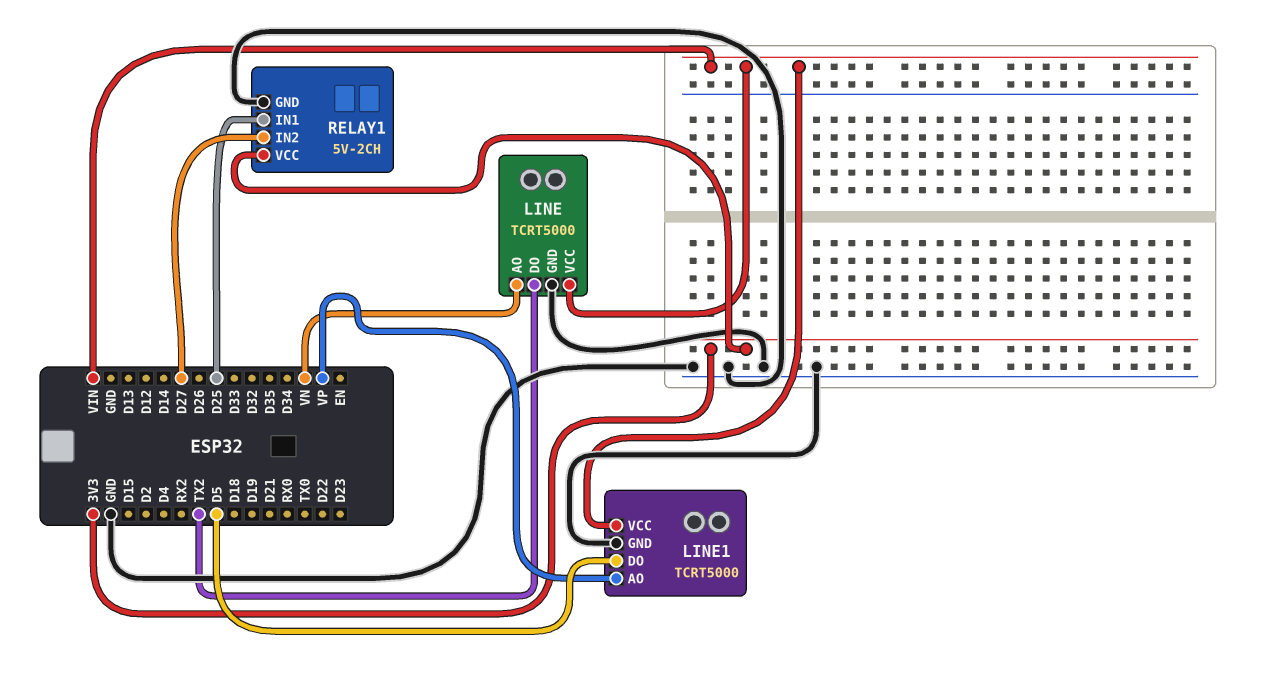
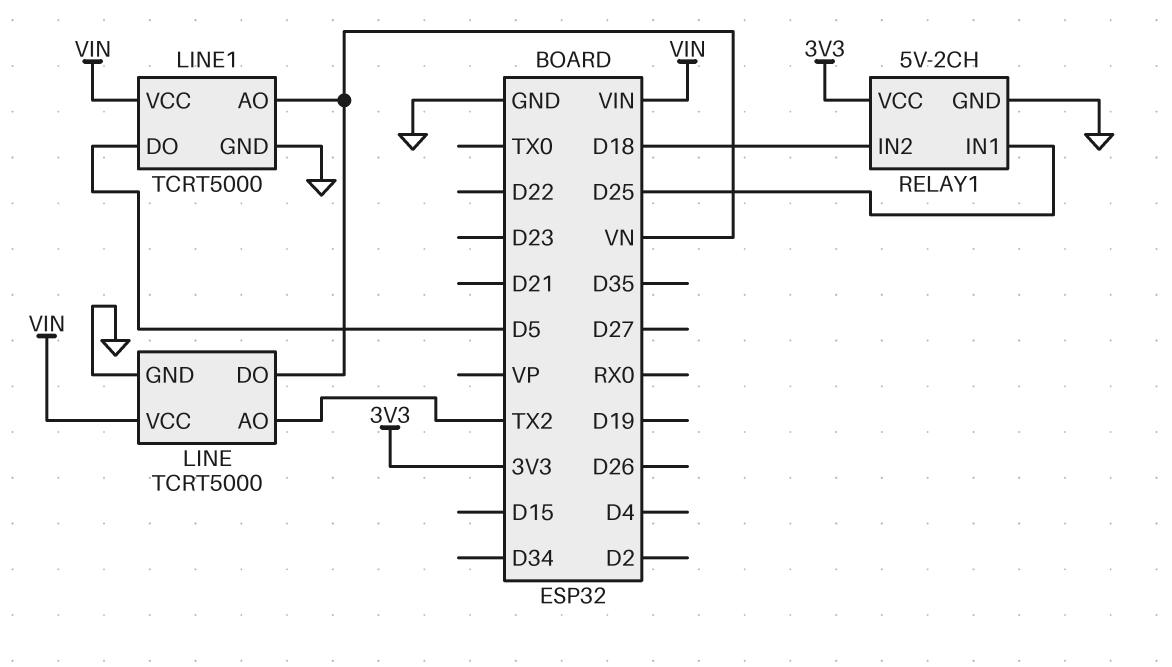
LINE pin AO: VN -> TX2
LINE pin DO: TX2 -> VN
LINE1 pin AO: VP -> VN
RELAY1 pin IN2: D27 -> D18

